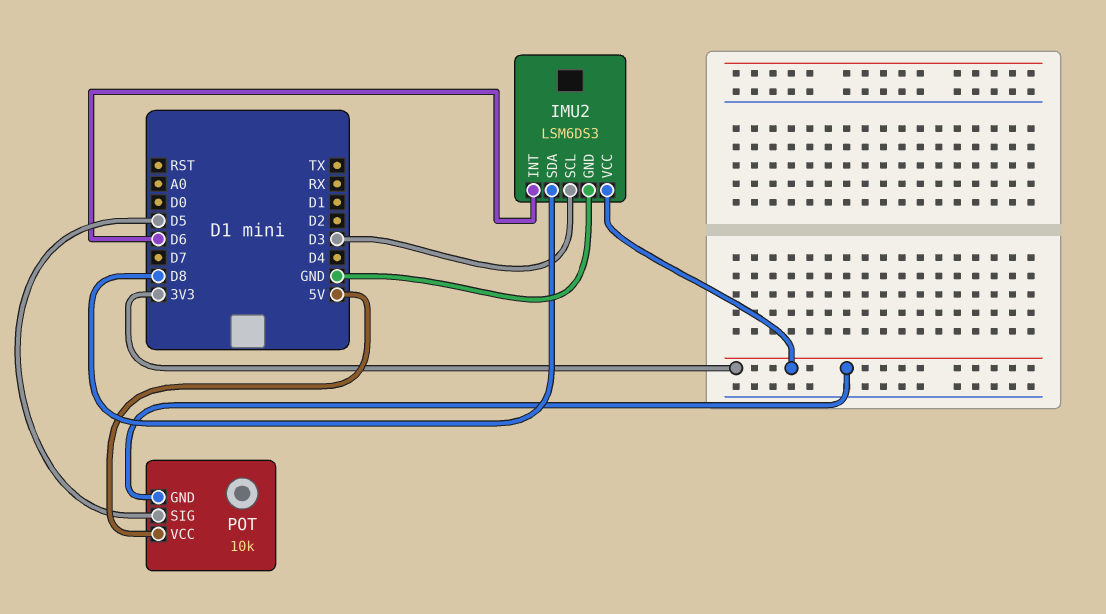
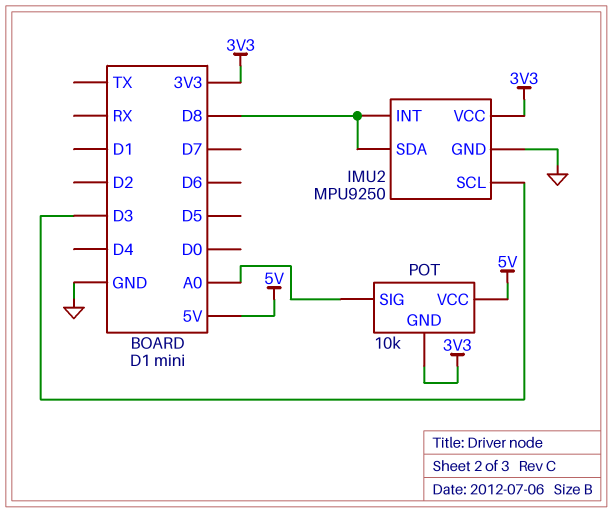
IMU2: LSM6DS3 -> MPU9250
IMU2 pin INT: D6 -> D8
POT pin SIG: D5 -> A0

